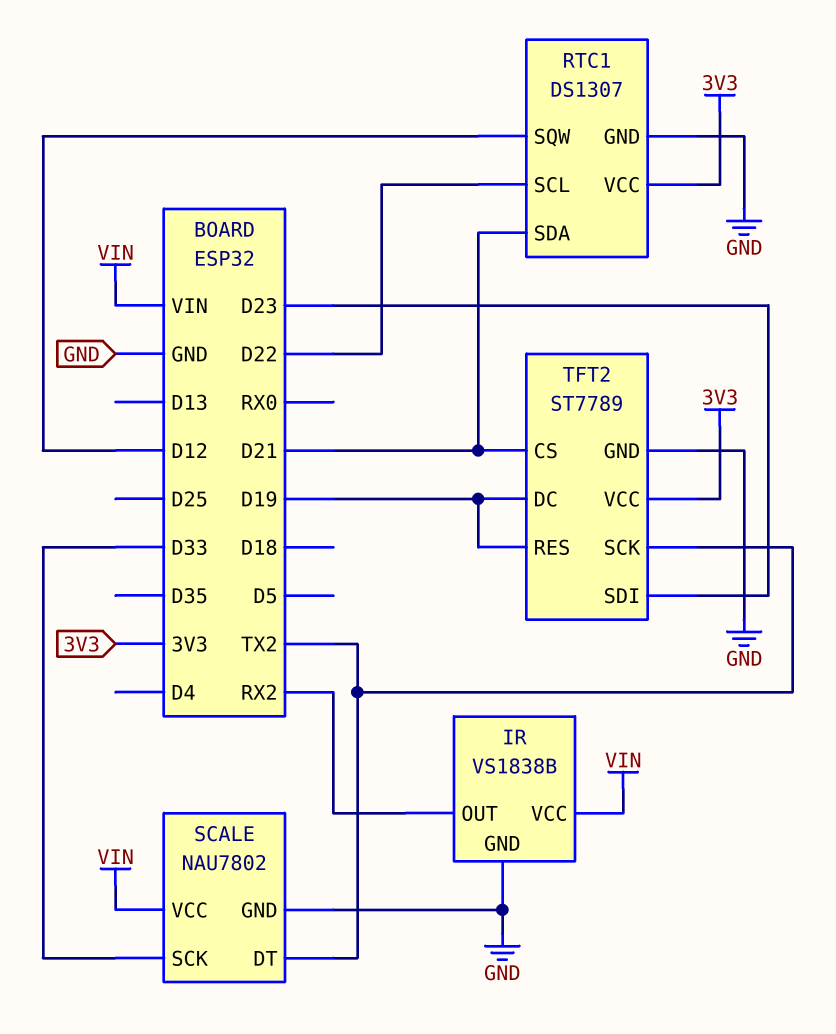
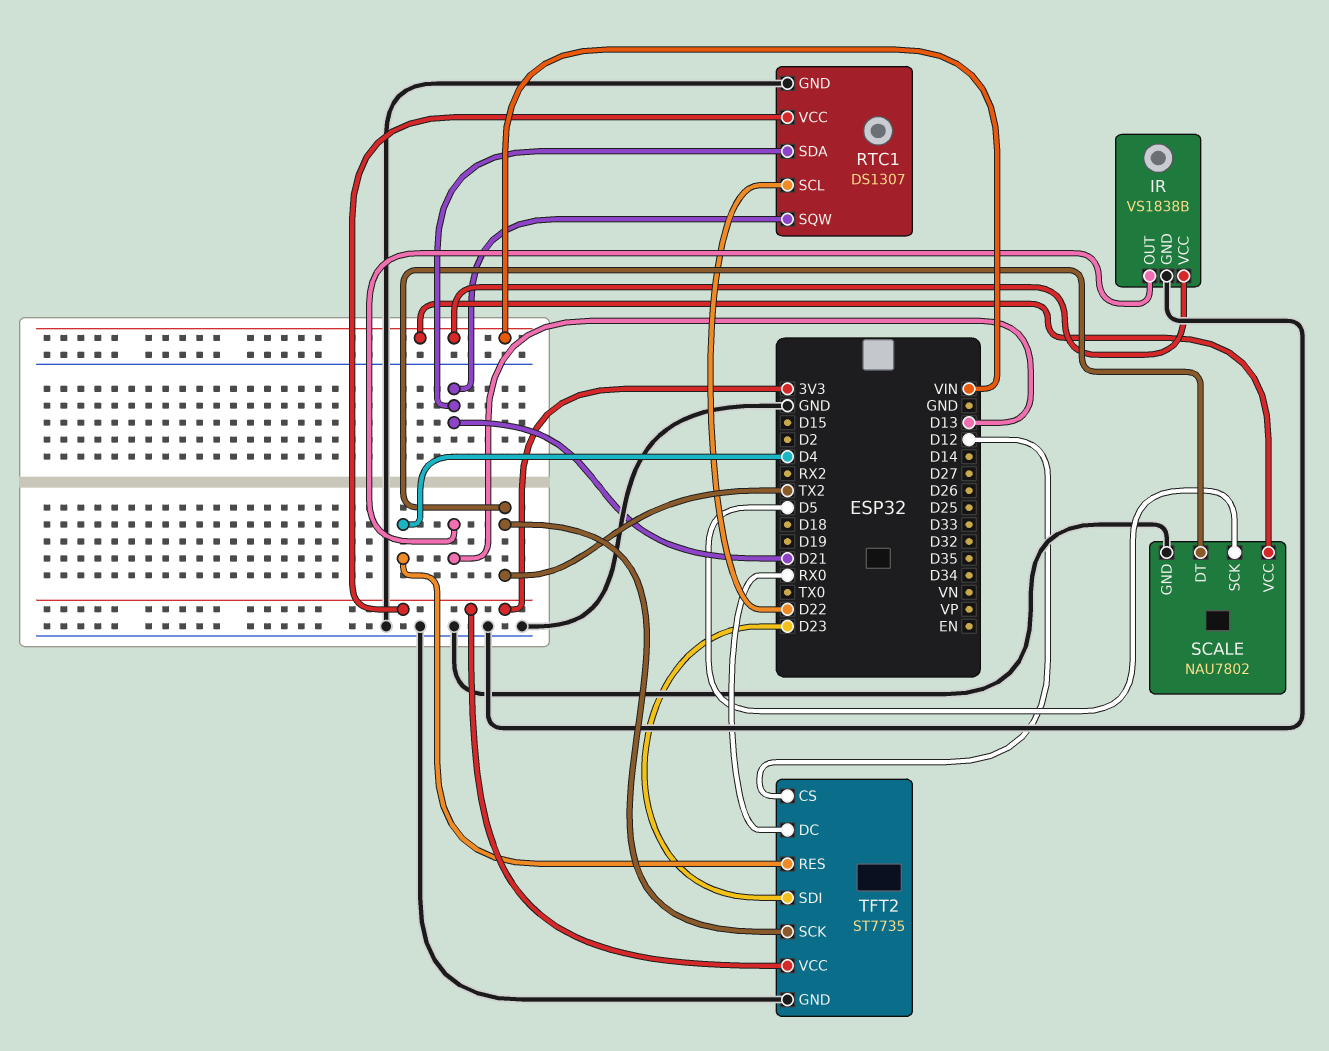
IR pin OUT: RX2 -> D13
RTC1 pin SQW: D12 -> D21
SCALE pin SCK: D33 -> D5
TFT2: ST7789 -> ST7735
TFT2 pin CS: D21 -> D12
TFT2 pin DC: D19 -> RX0
TFT2 pin RES: D19 -> D4

